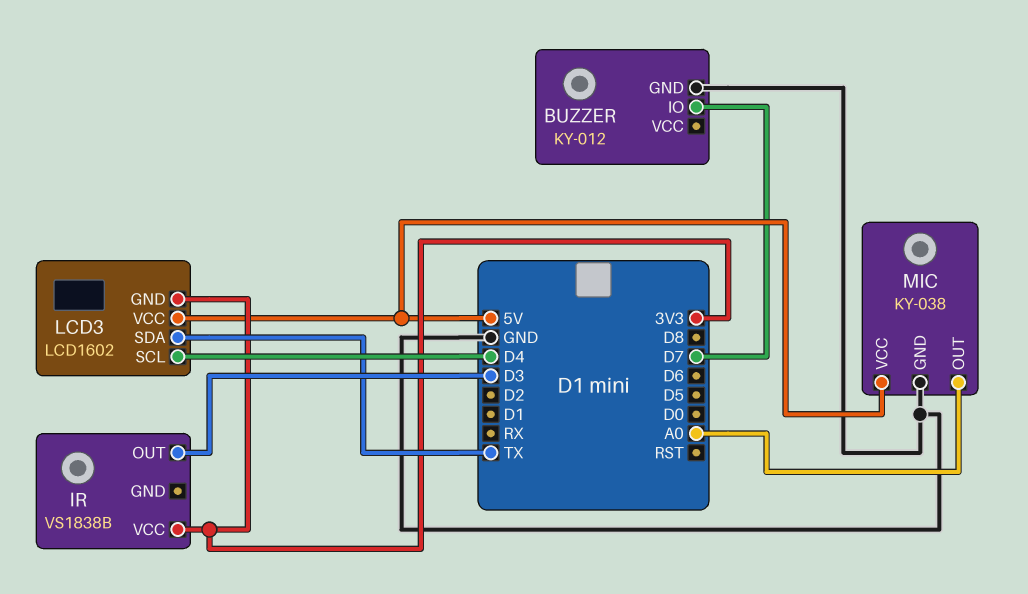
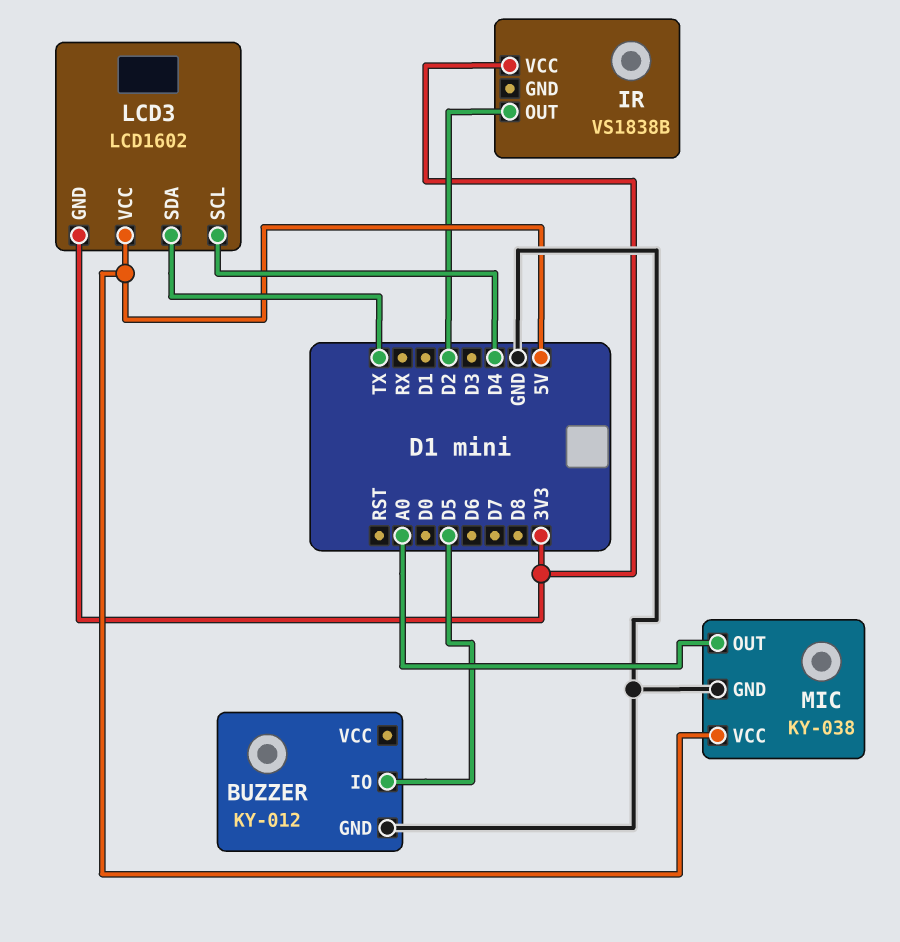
BUZZER pin IO: D7 -> D5
IR pin OUT: D3 -> D2

